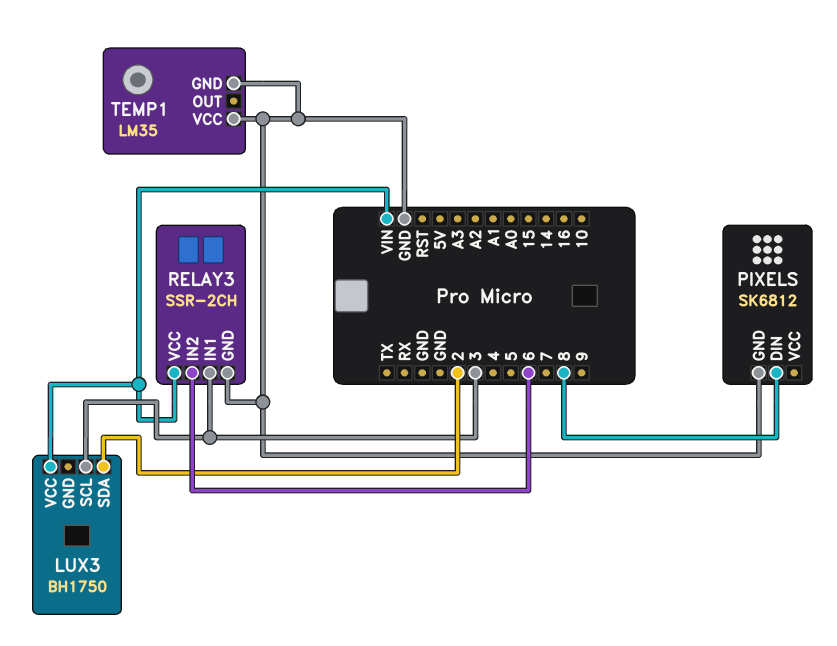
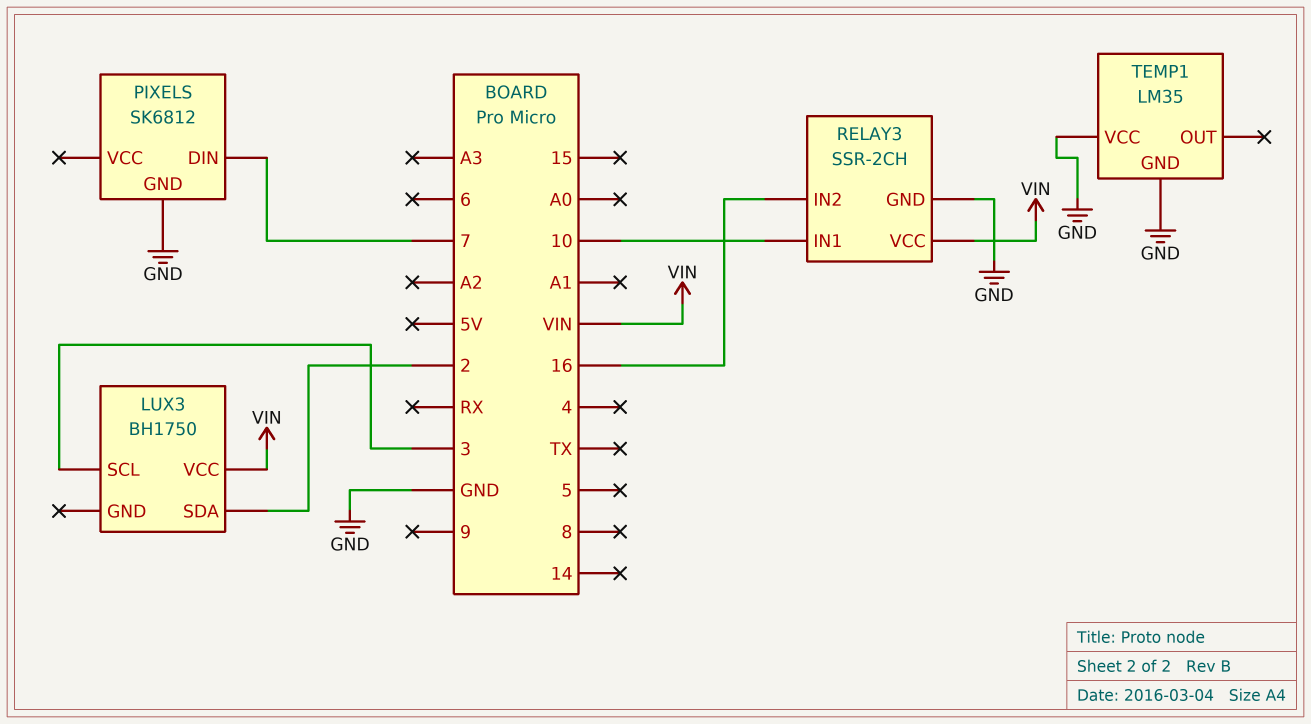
PIXELS pin DIN: 8 -> 7
RELAY3 pin IN1: 3 -> 10
RELAY3 pin IN2: 6 -> 16

